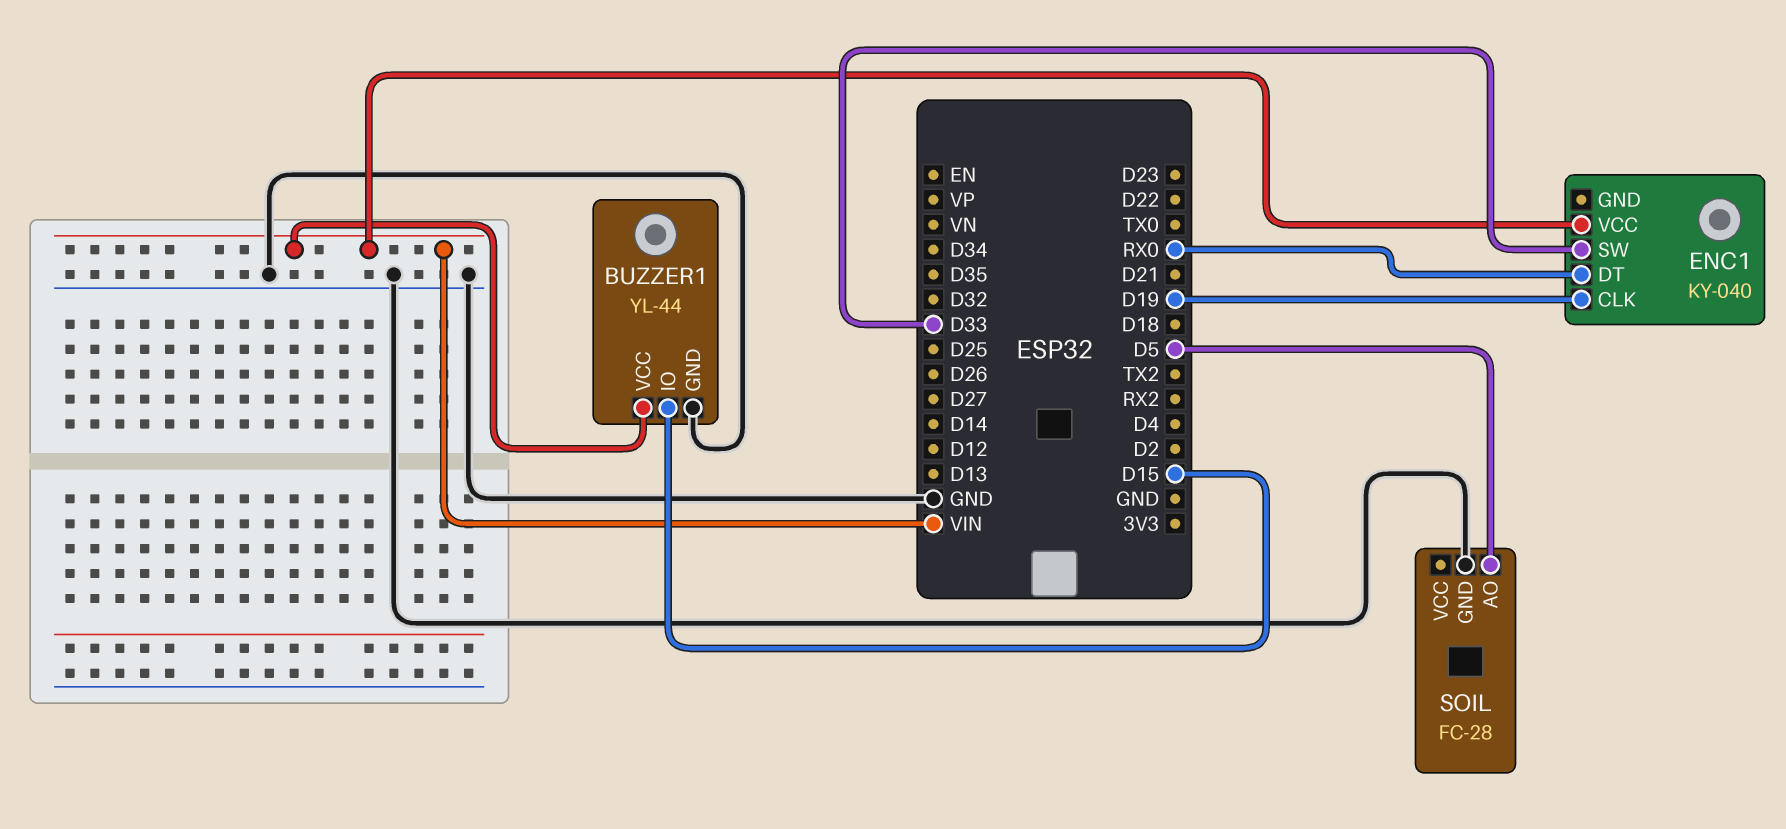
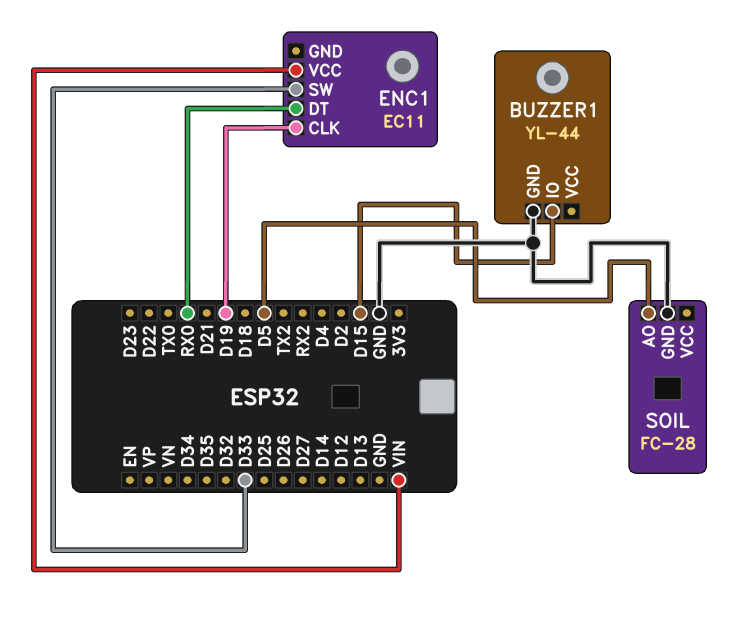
BUZZER1 pin VCC: VIN -> none
ENC1: KY-040 -> EC11

